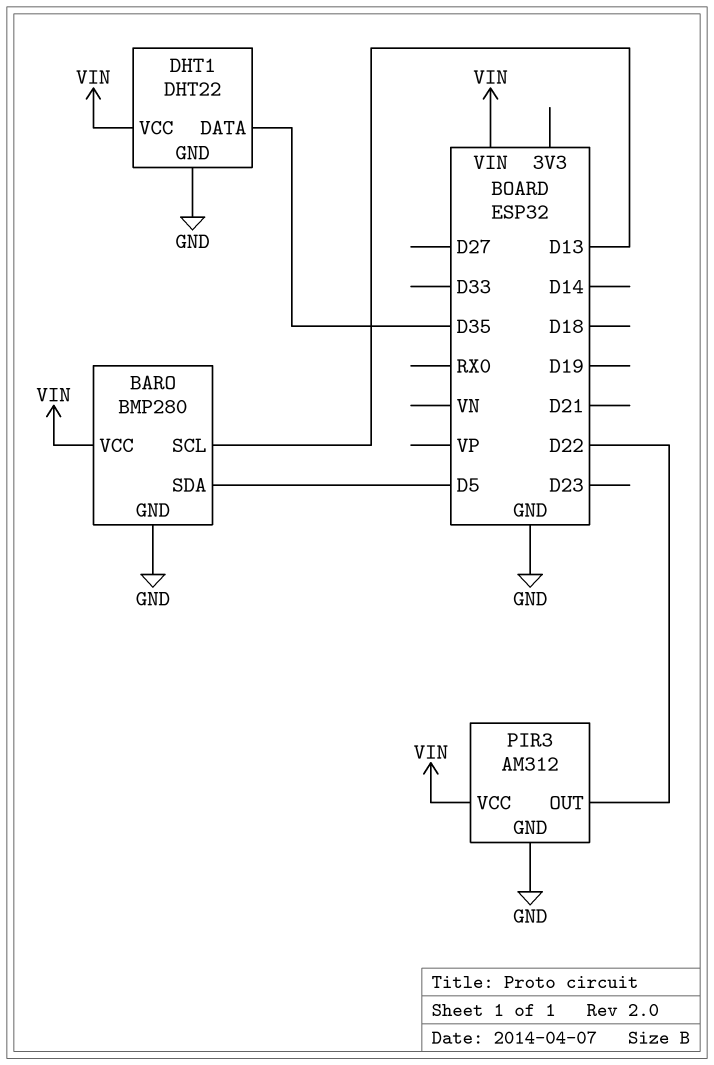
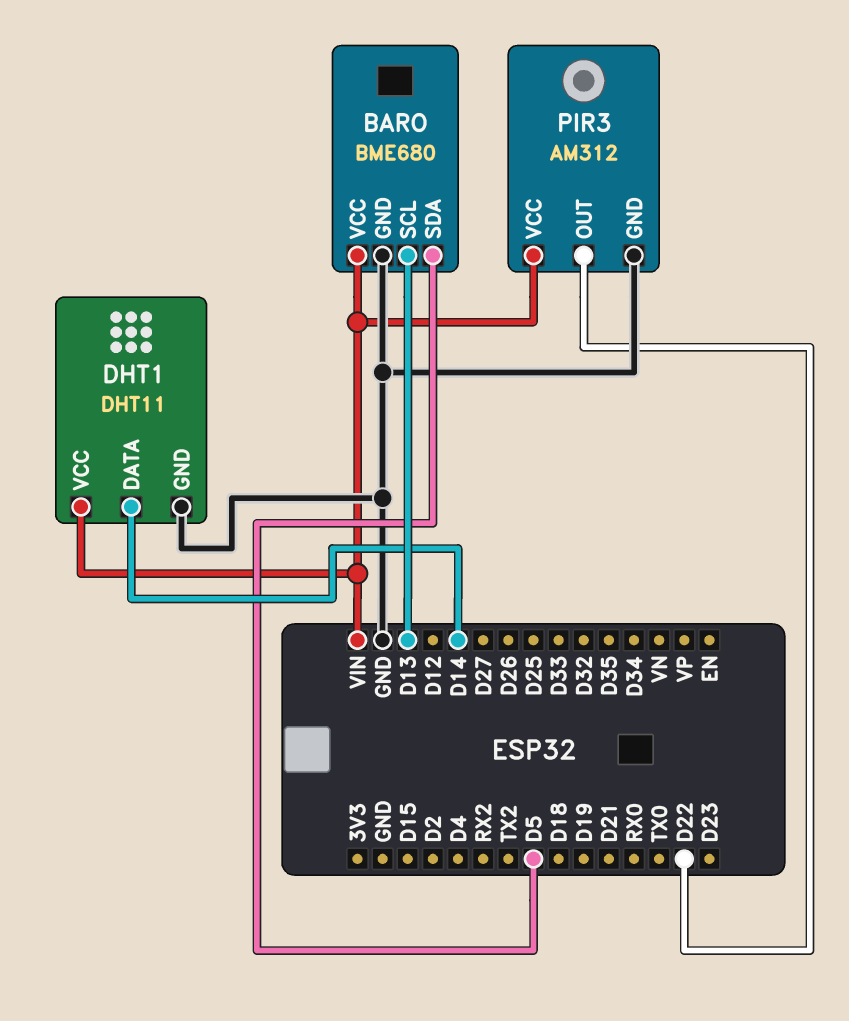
BARO: BMP280 -> BME680
DHT1: DHT22 -> DHT11
DHT1 pin DATA: D35 -> D14

